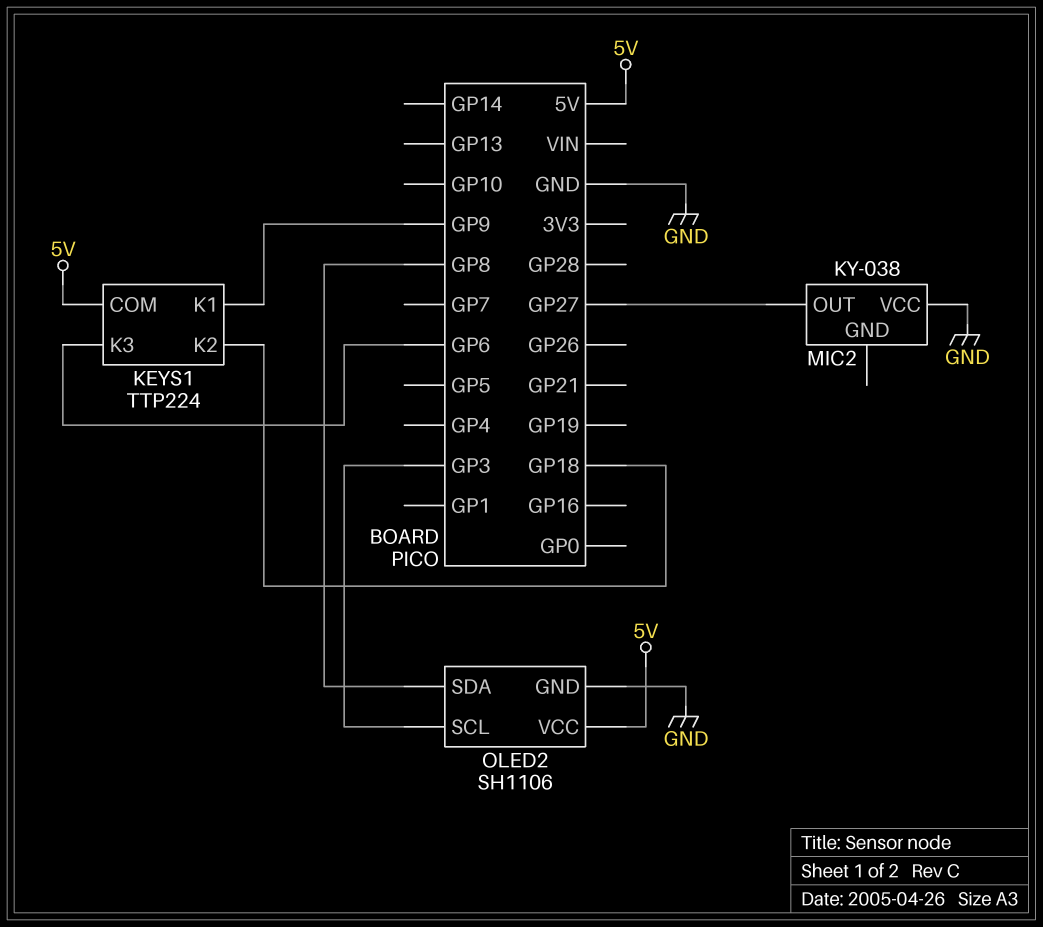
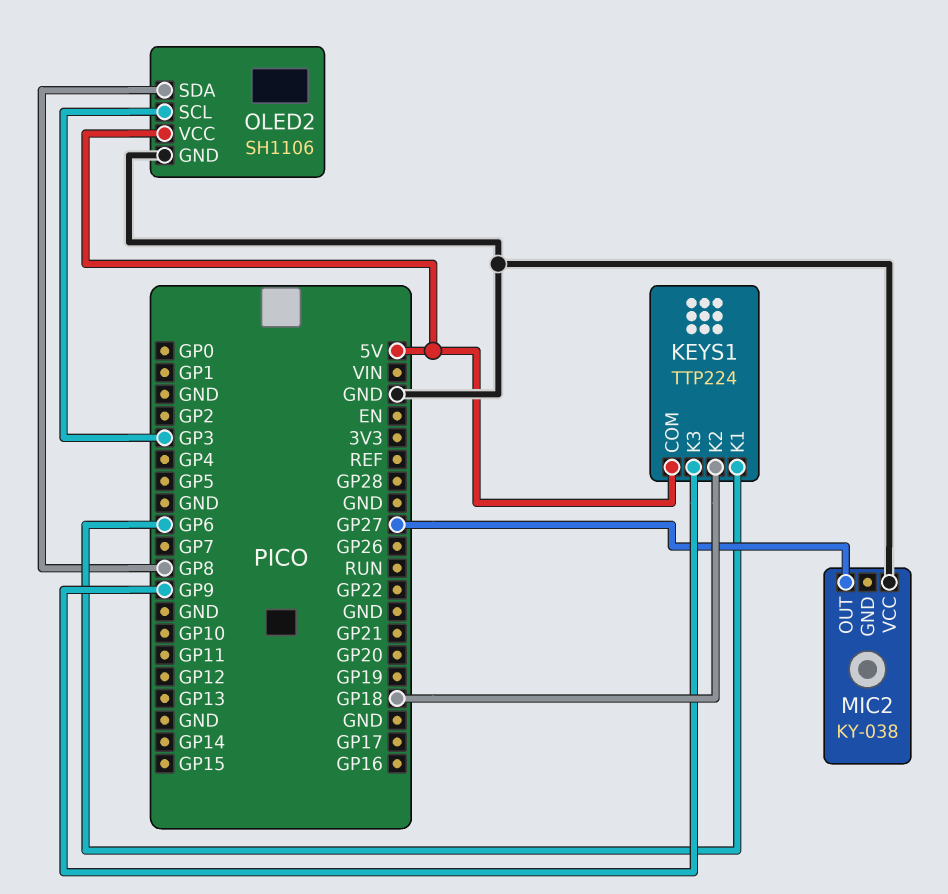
KEYS1 pin K1: GP9 -> GP6
KEYS1 pin K3: GP6 -> GP9

